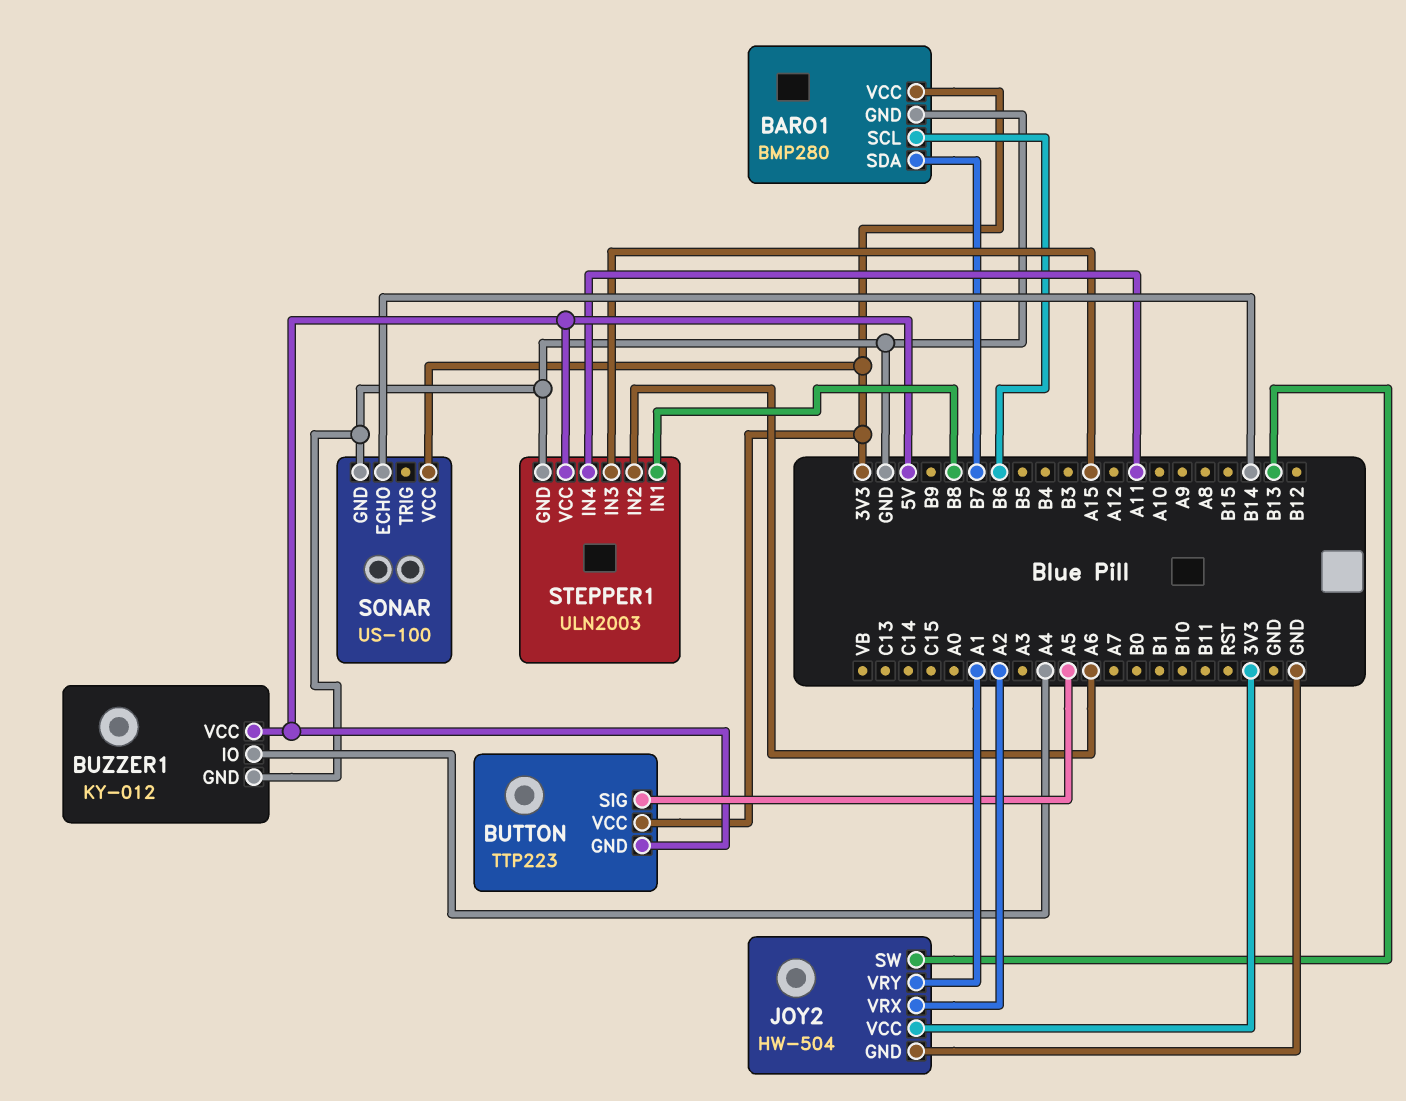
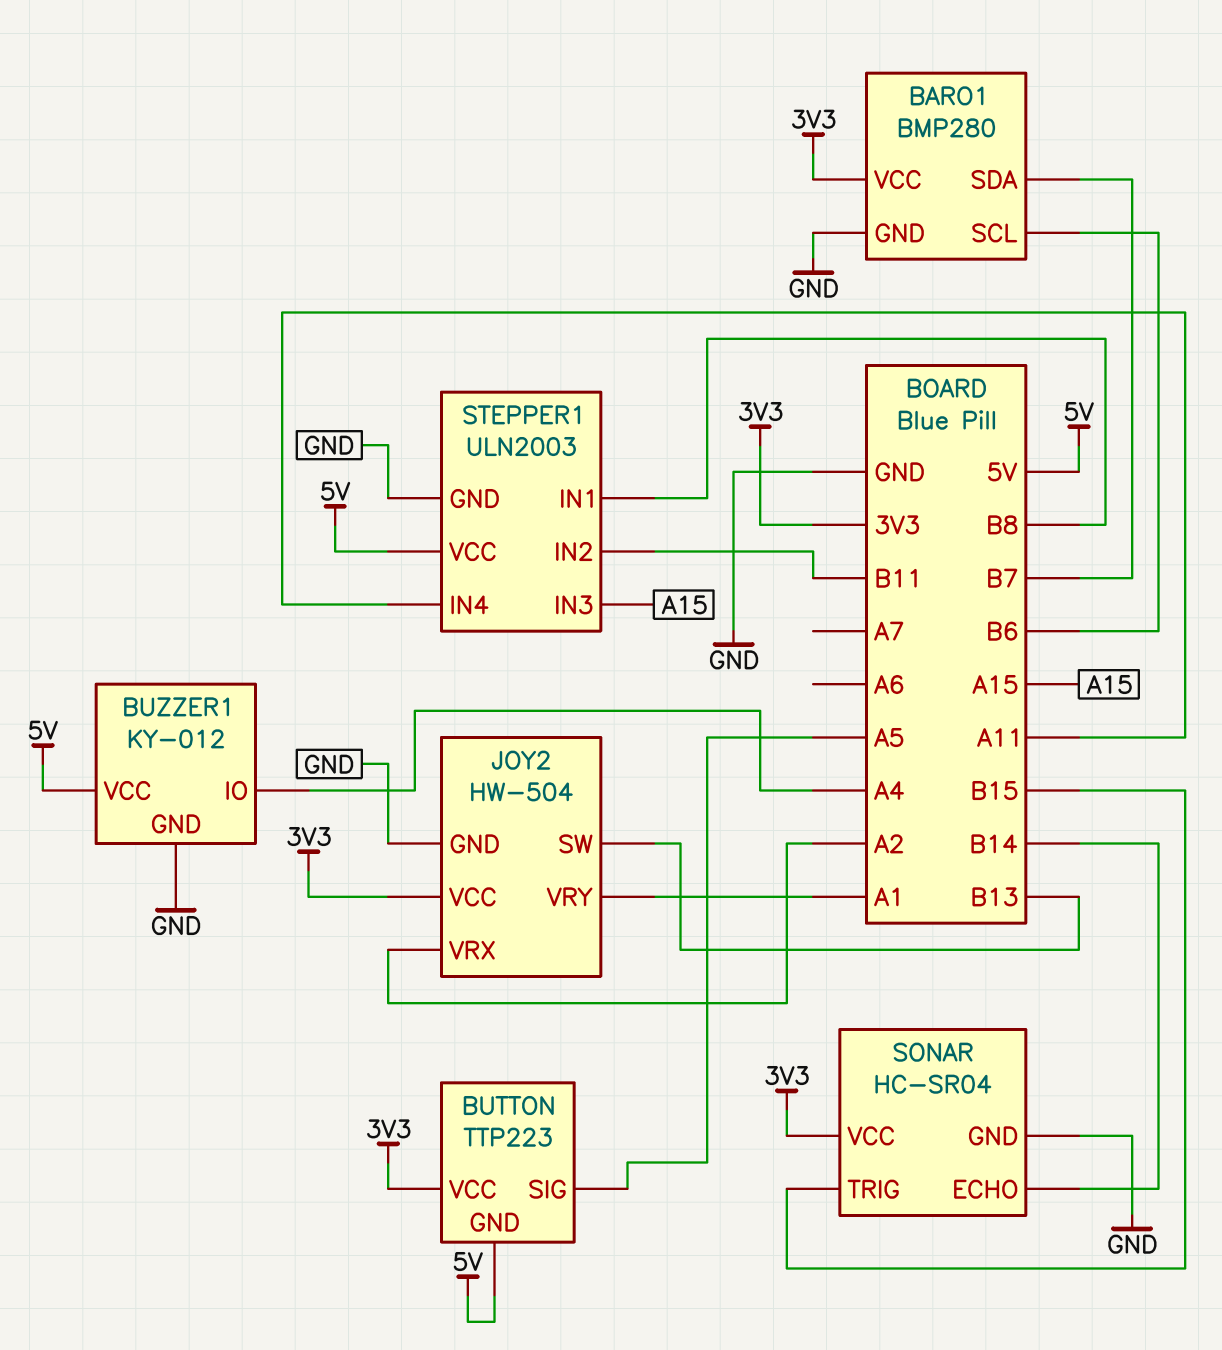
SONAR: US-100 -> HC-SR04
SONAR pin TRIG: none -> B15
STEPPER1 pin IN2: A6 -> B11

